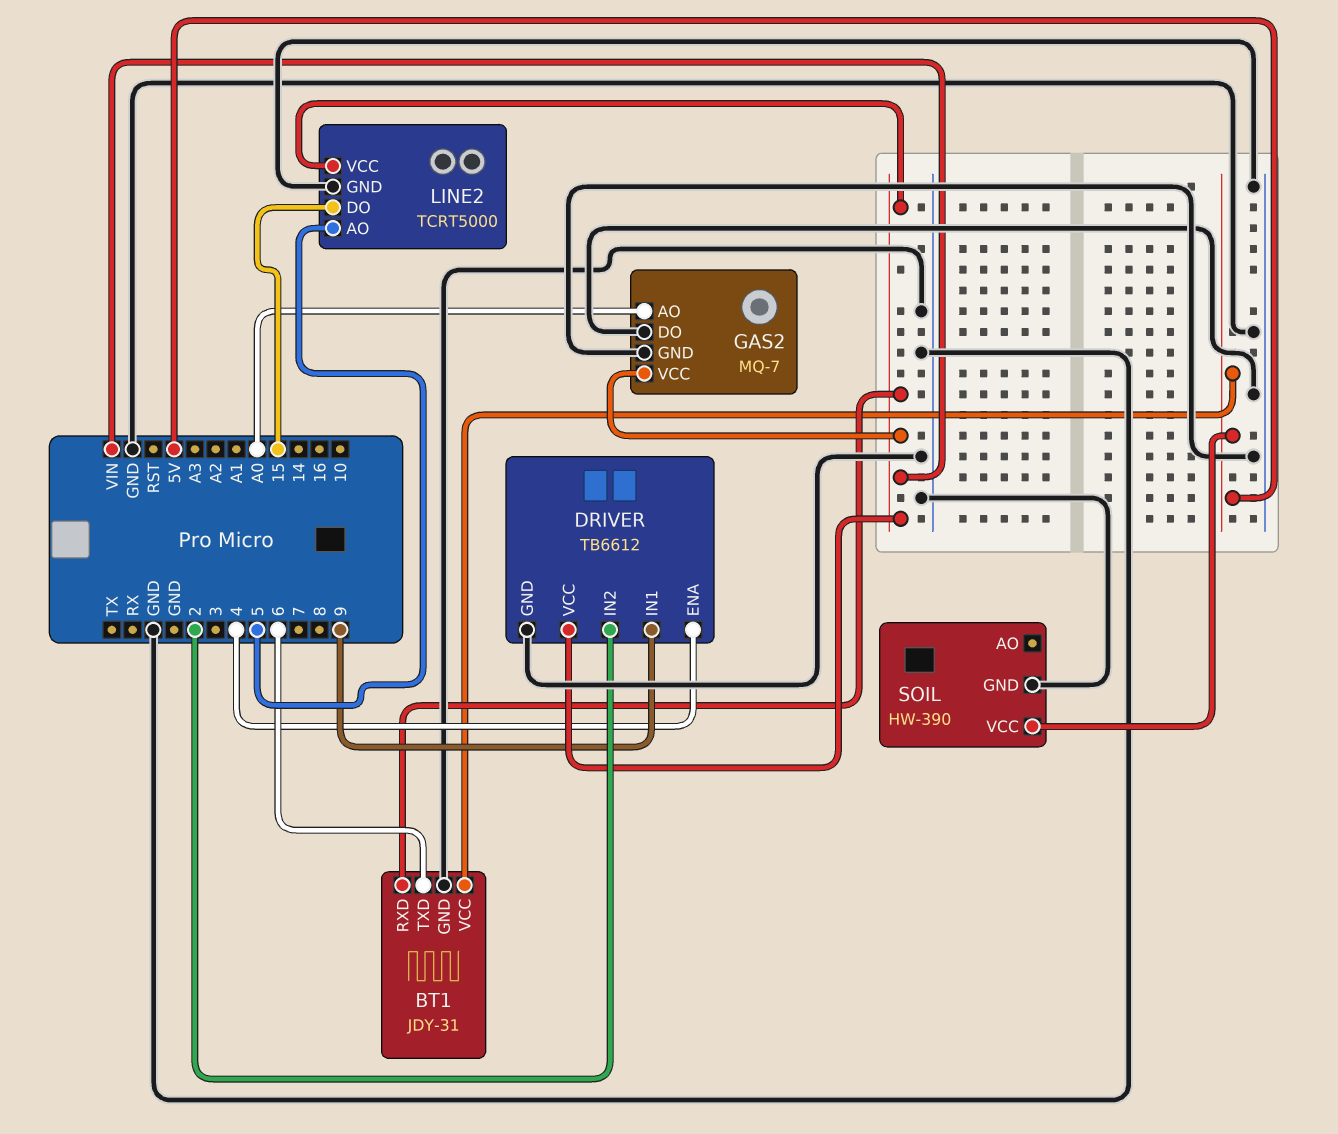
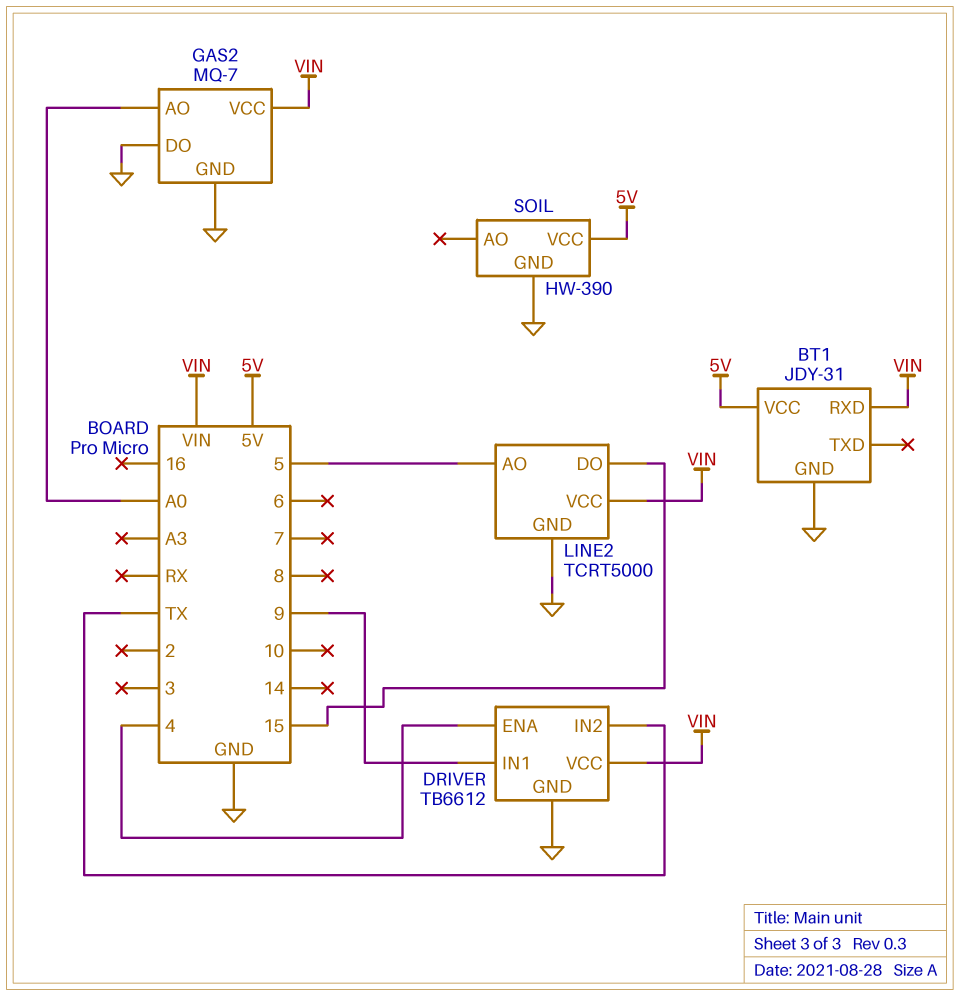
BT1 pin TXD: 6 -> none
DRIVER pin IN2: 2 -> TX

